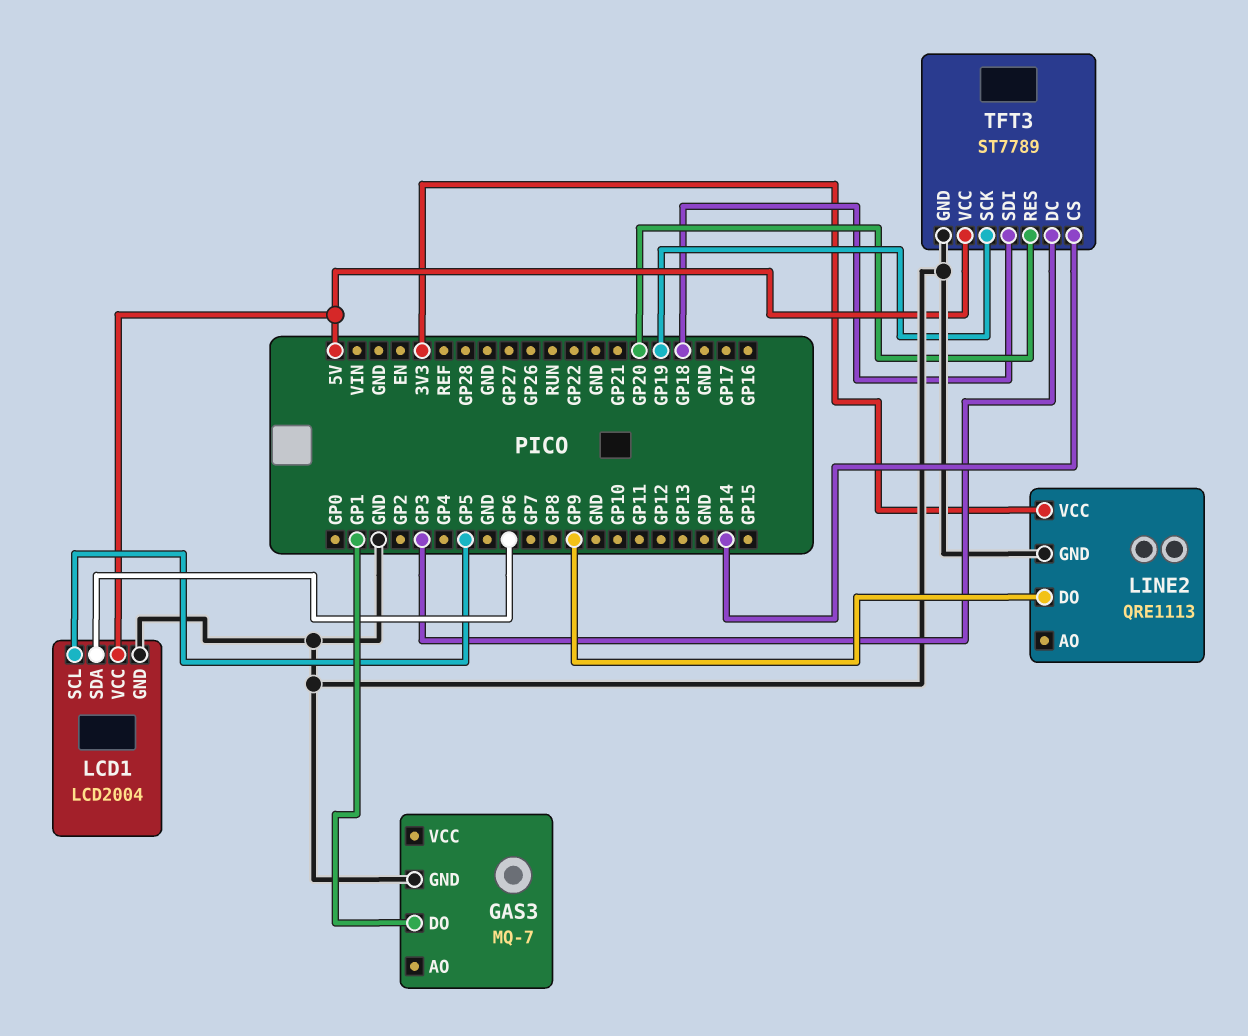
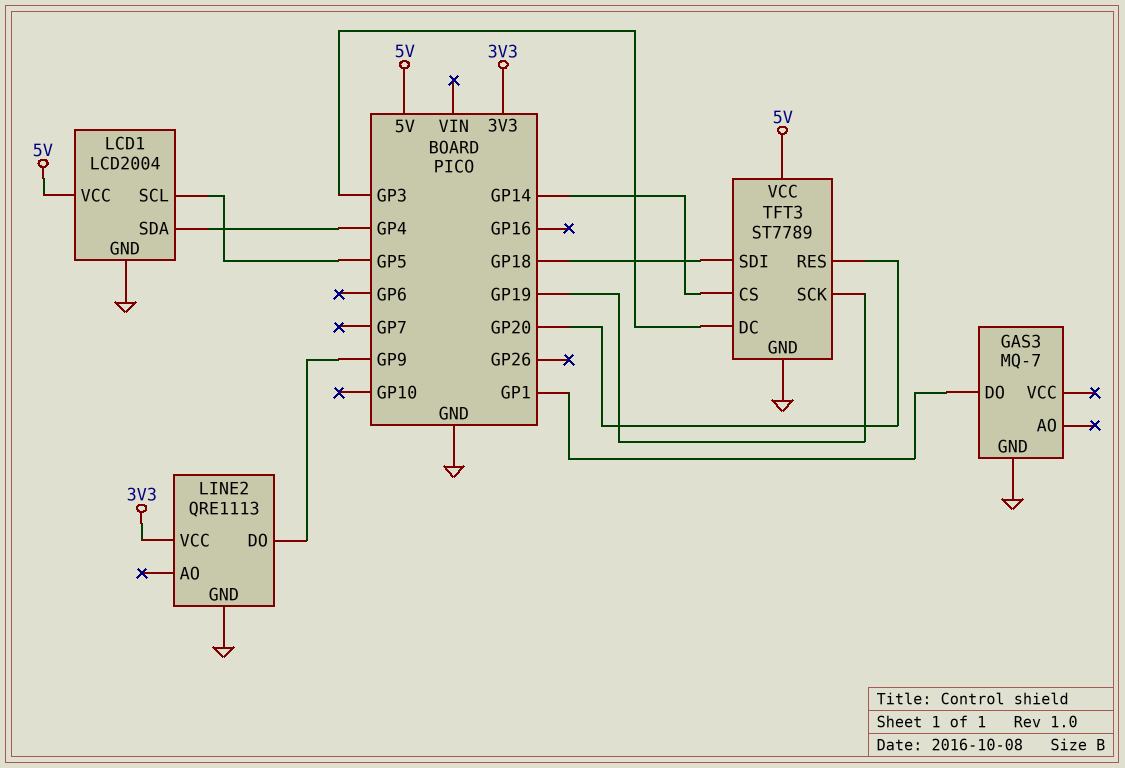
LCD1 pin SDA: GP6 -> GP4

